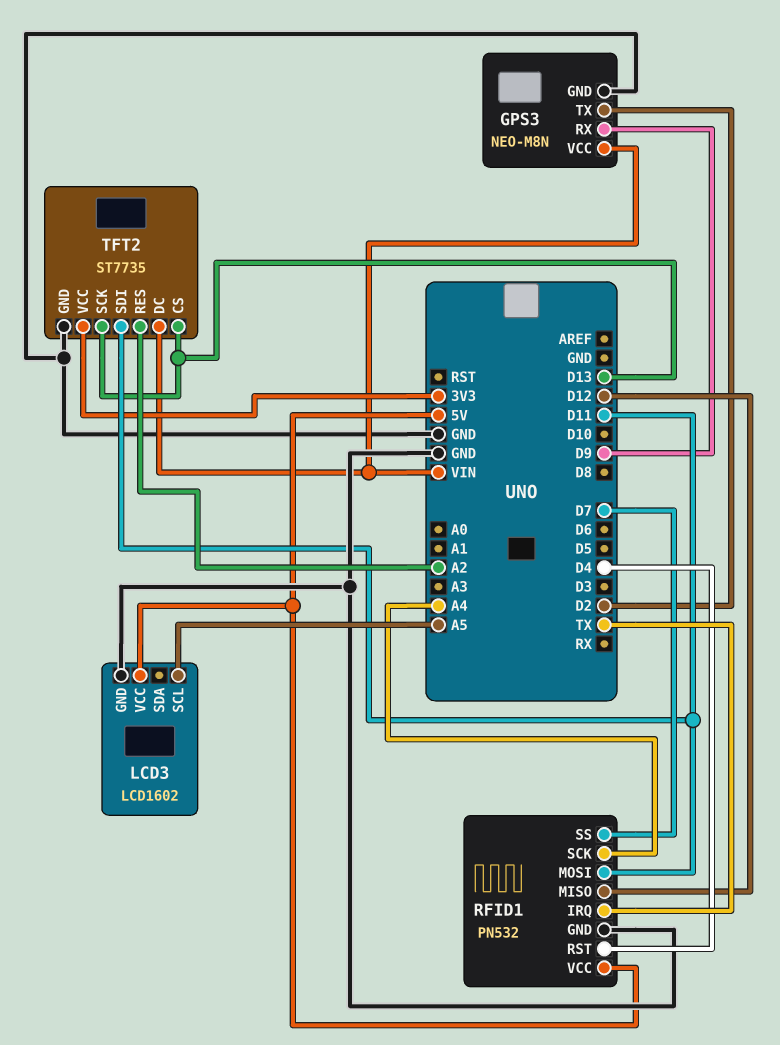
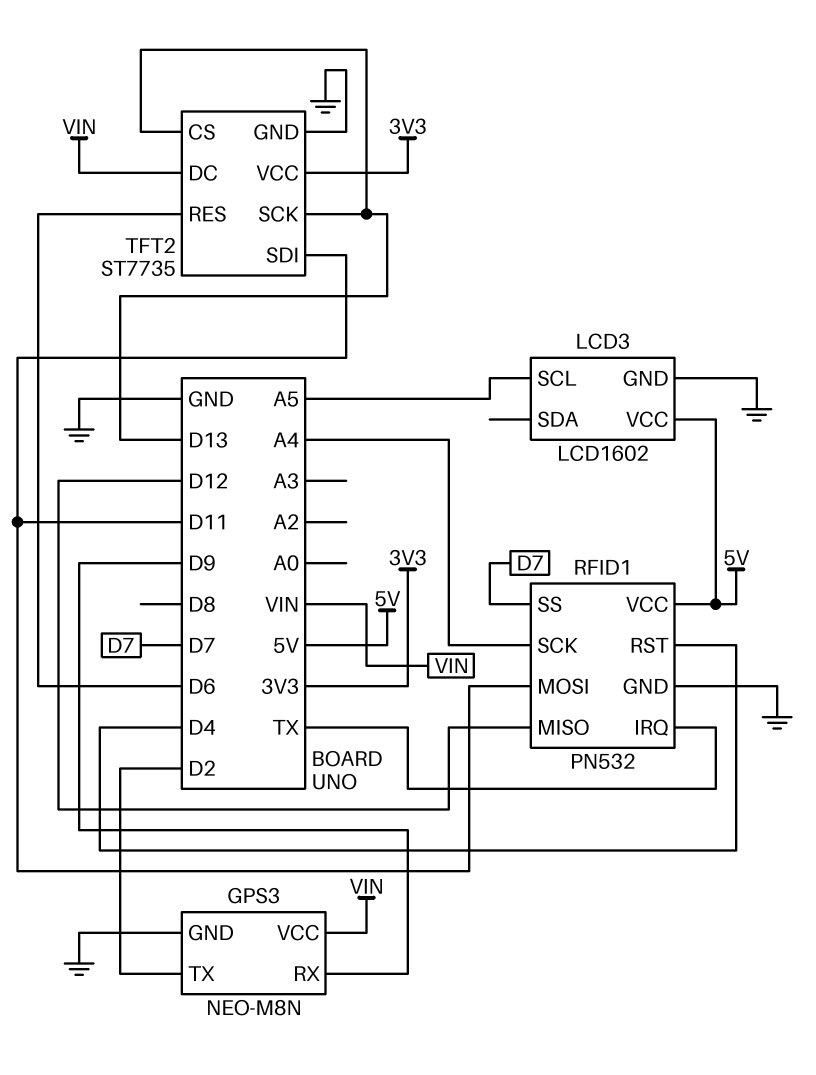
TFT2 pin RES: A2 -> D6

